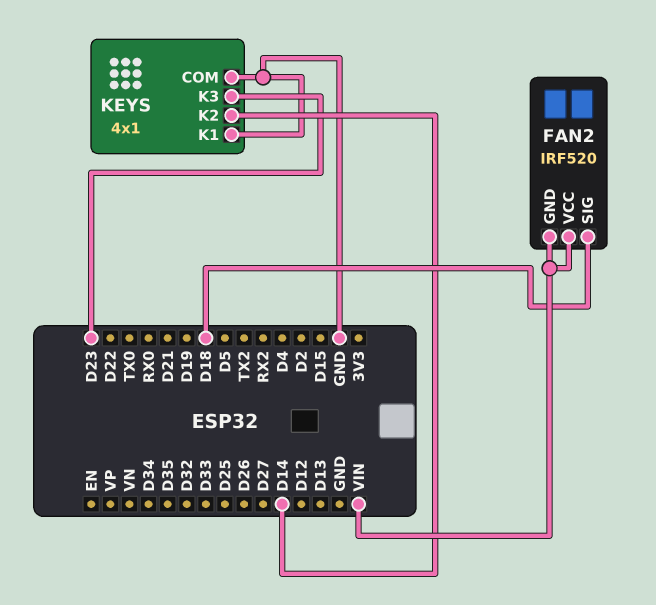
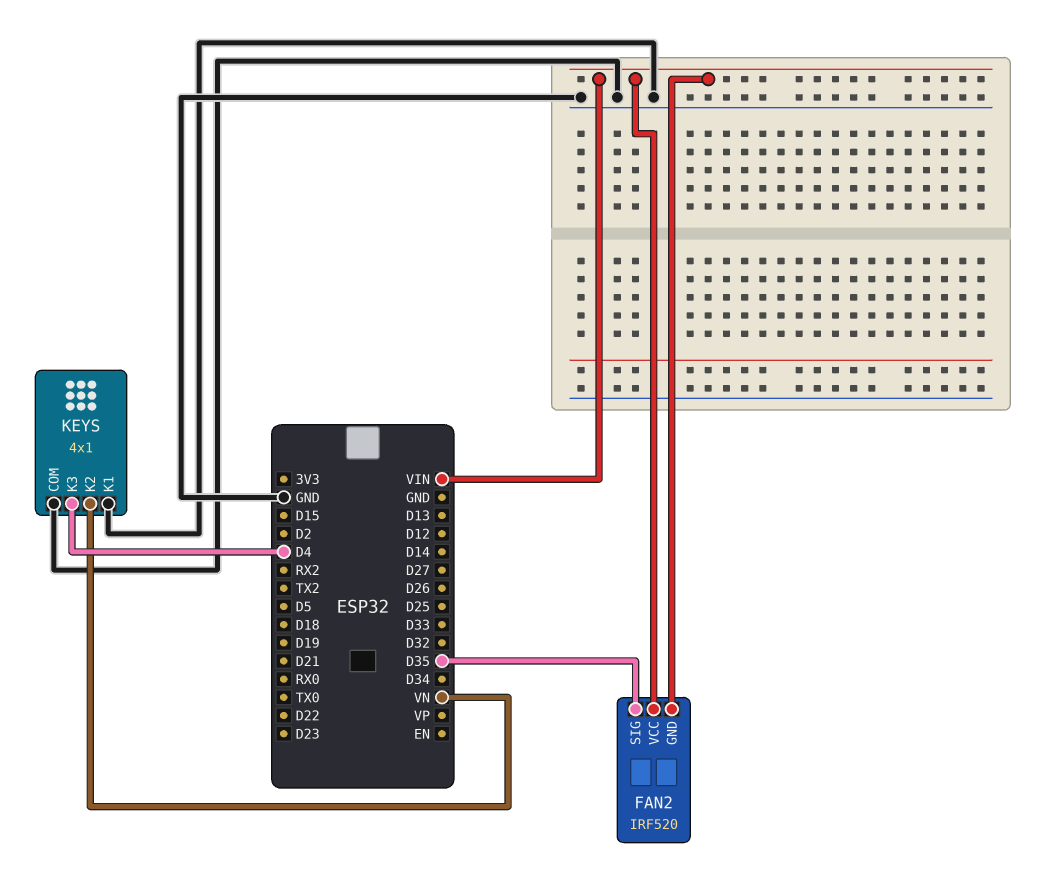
FAN2 pin SIG: D18 -> D35
KEYS pin K2: D14 -> VN
KEYS pin K3: D23 -> D4

